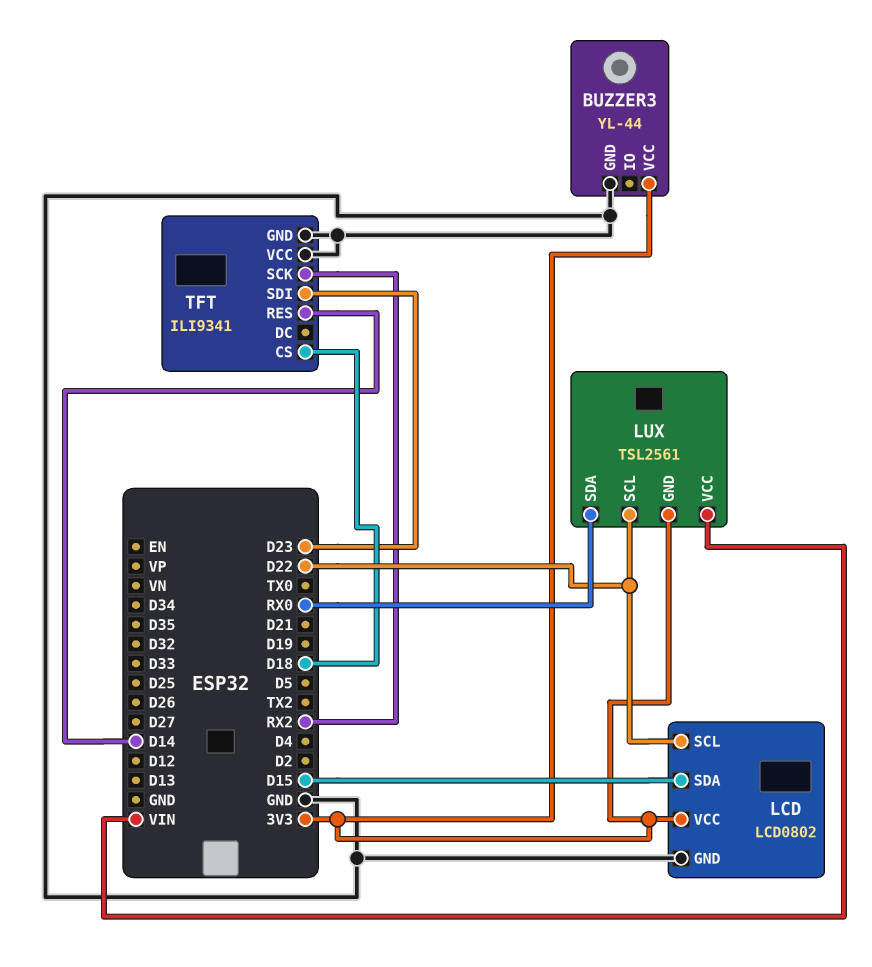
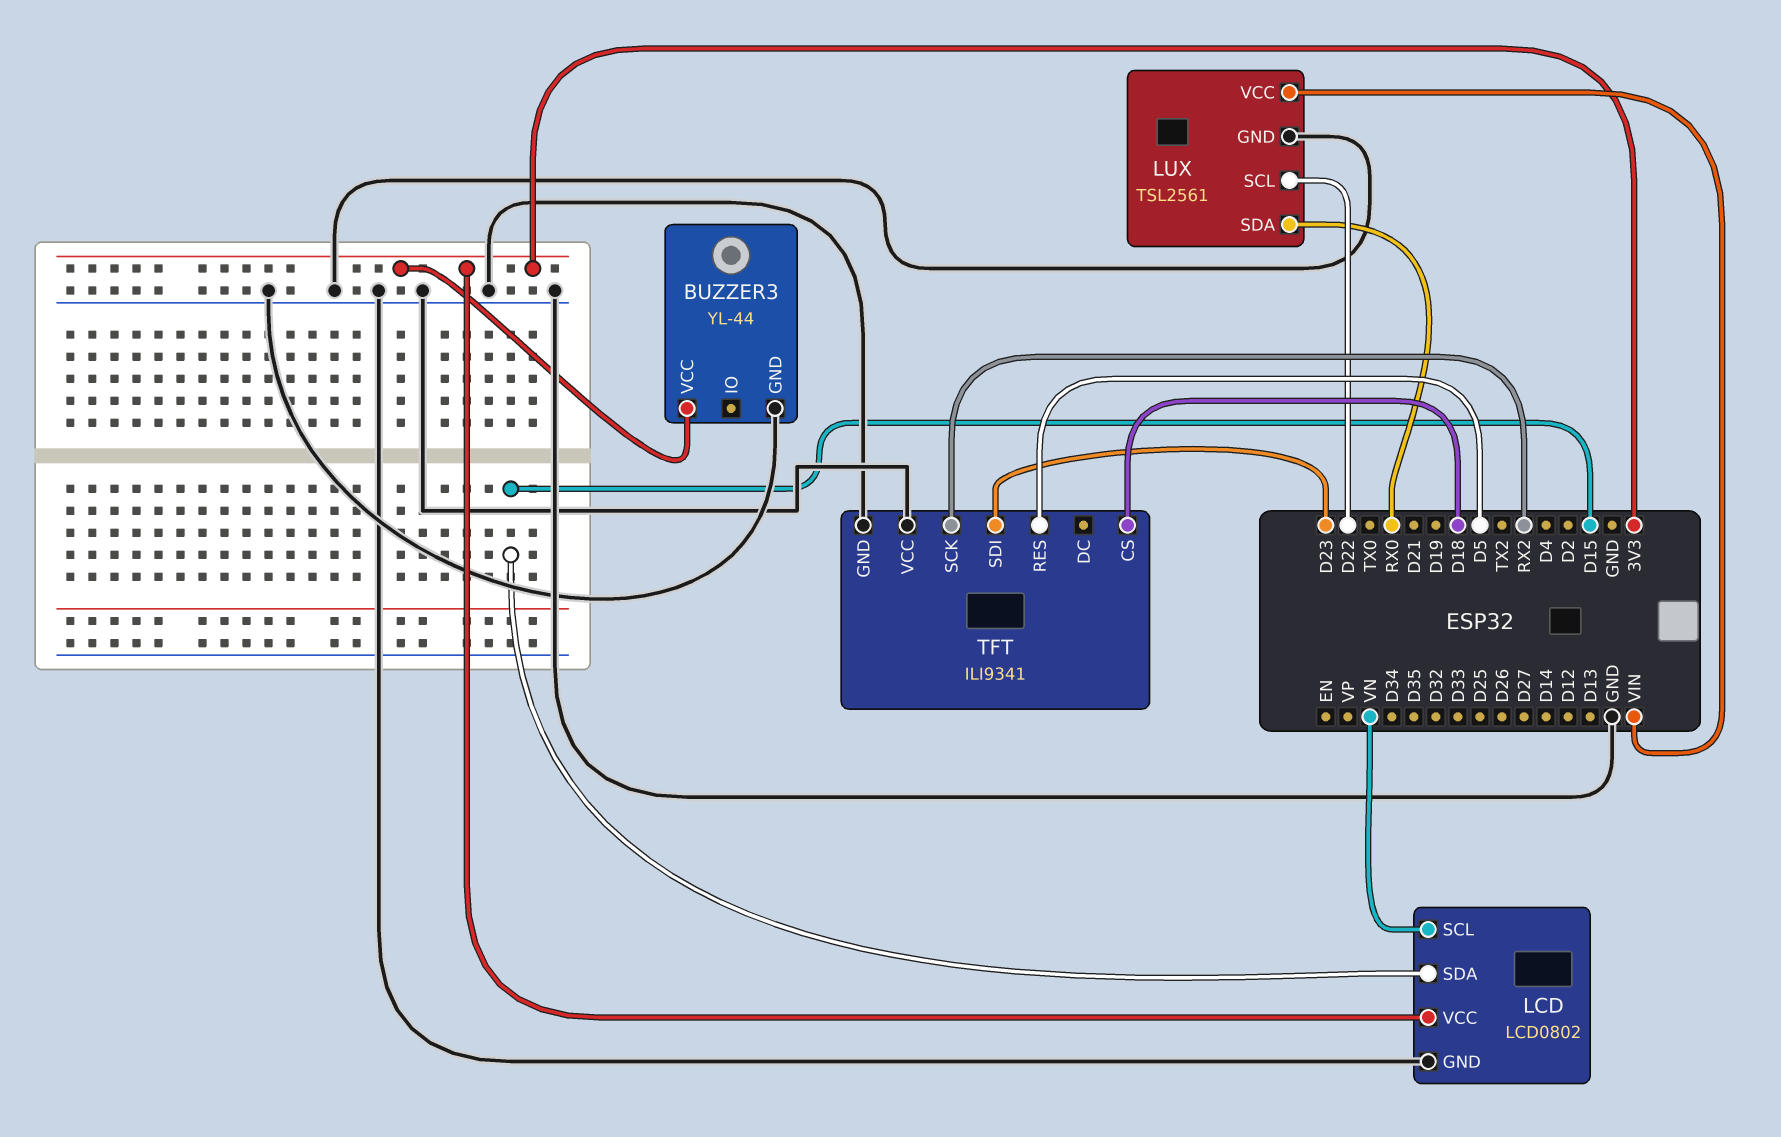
LCD pin SCL: D22 -> VN
LUX pin GND: 3V3 -> GND
TFT pin RES: D14 -> D5

